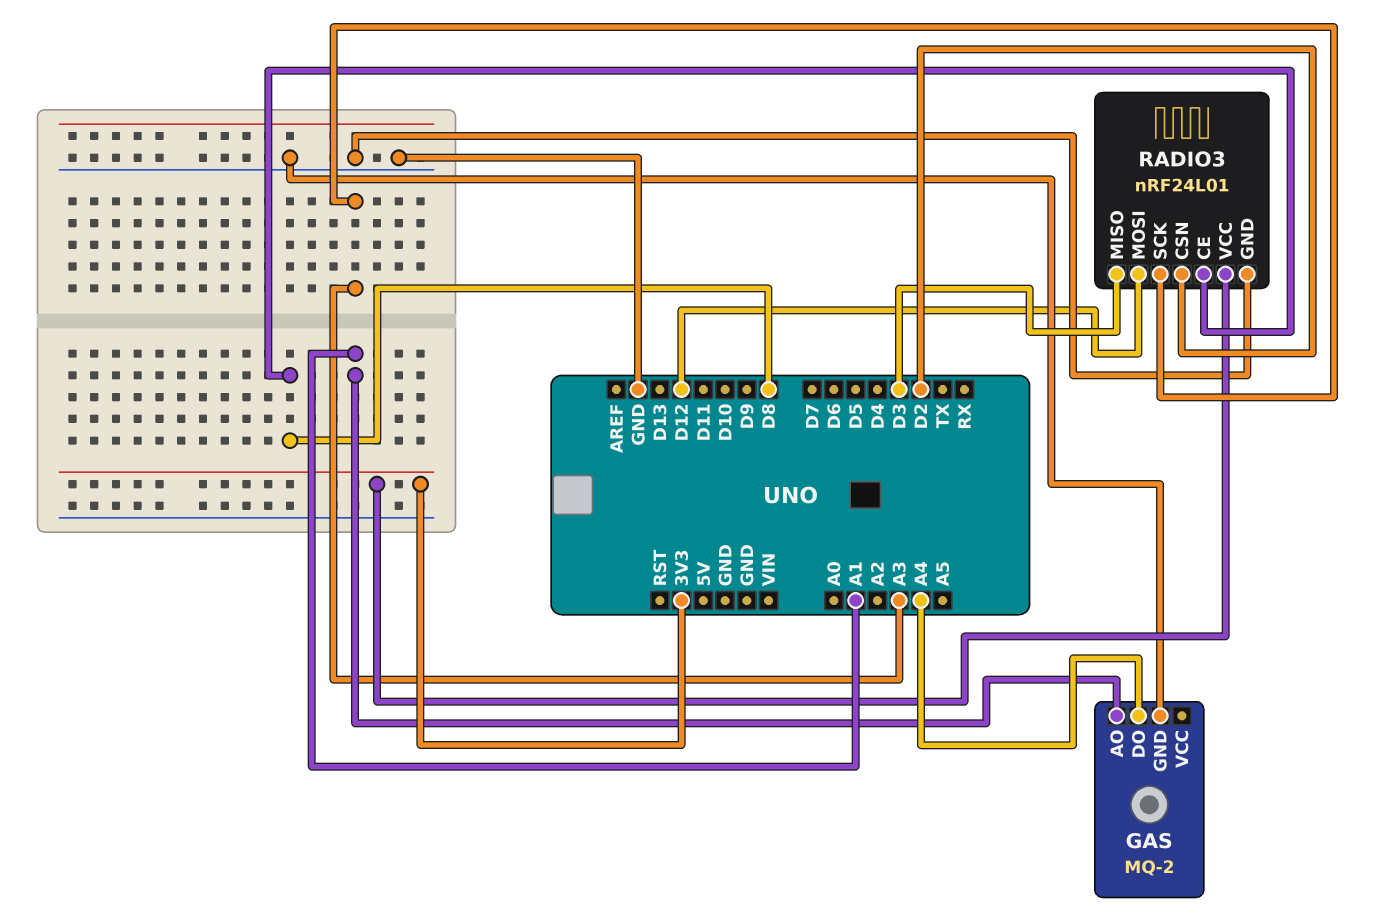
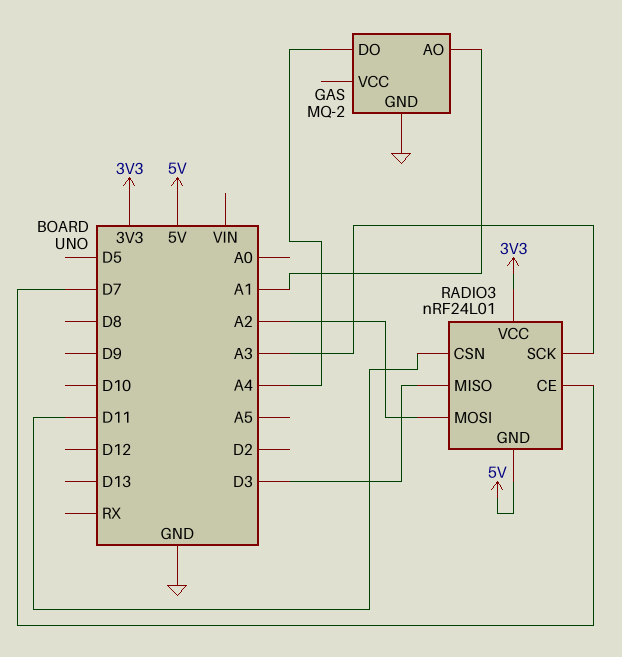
RADIO3 pin CE: D8 -> D7
RADIO3 pin CSN: D2 -> D11
RADIO3 pin GND: GND -> 5V
RADIO3 pin MOSI: D12 -> A2

